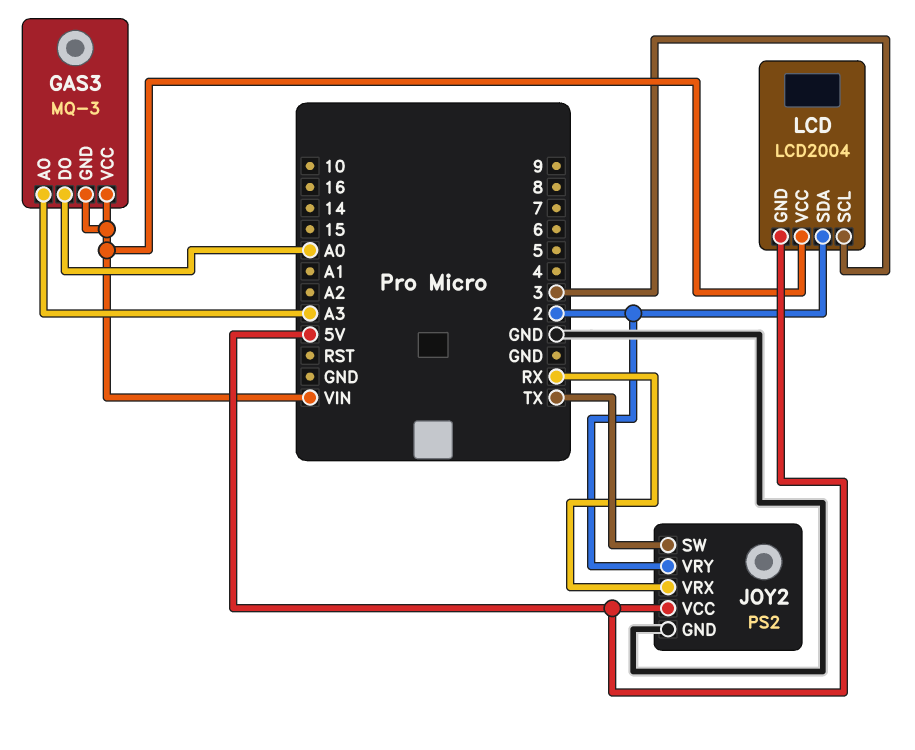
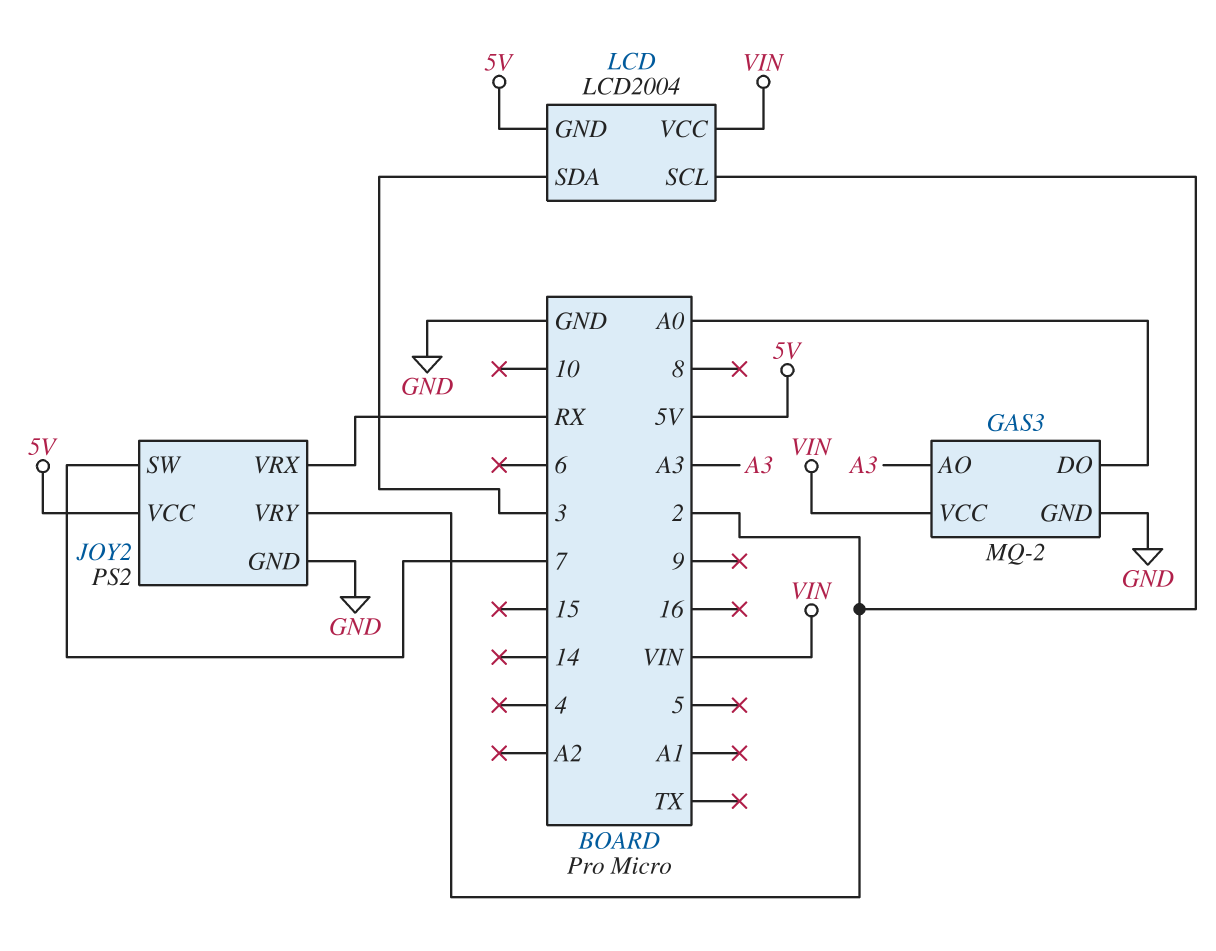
GAS3: MQ-3 -> MQ-2
GAS3 pin GND: VIN -> GND
JOY2 pin SW: TX -> 7
LCD pin SCL: 3 -> 2
LCD pin SDA: 2 -> 3

